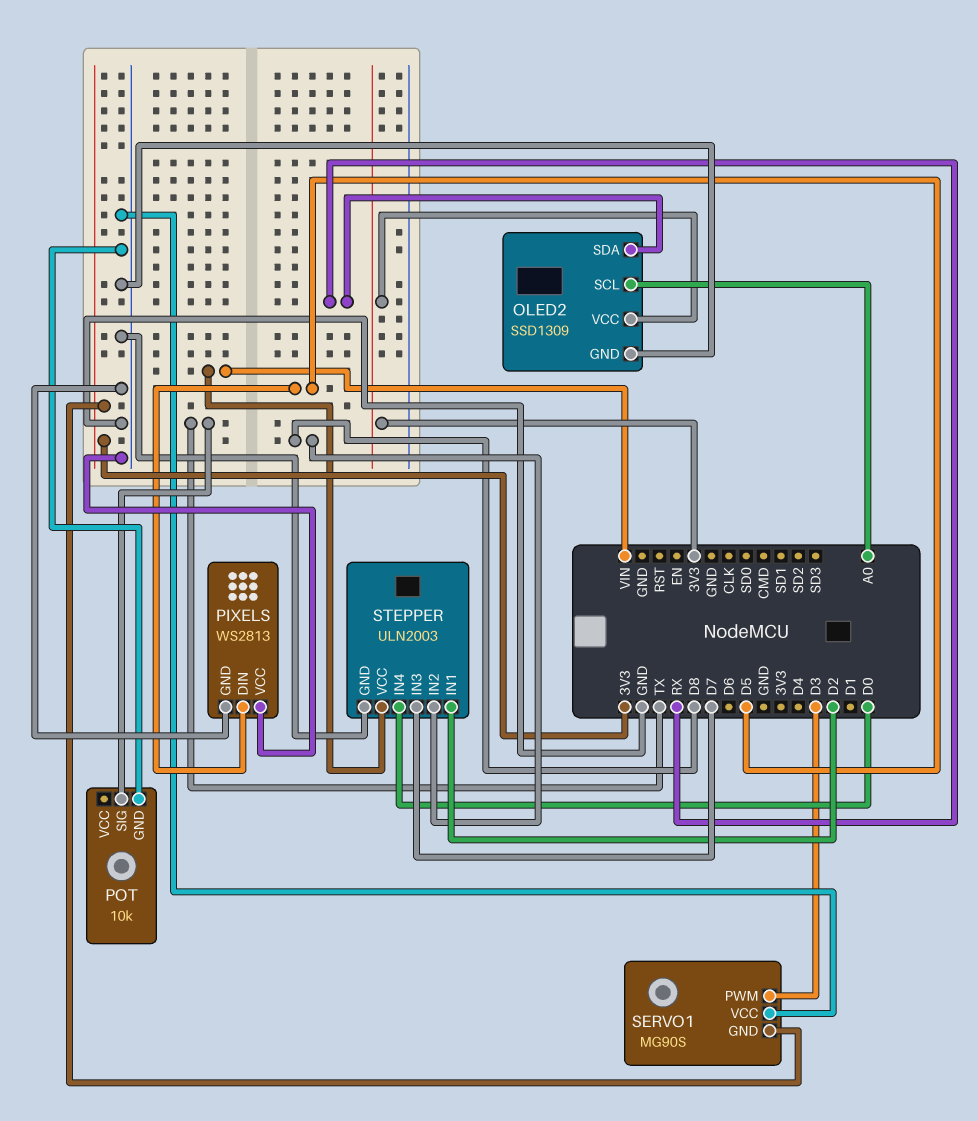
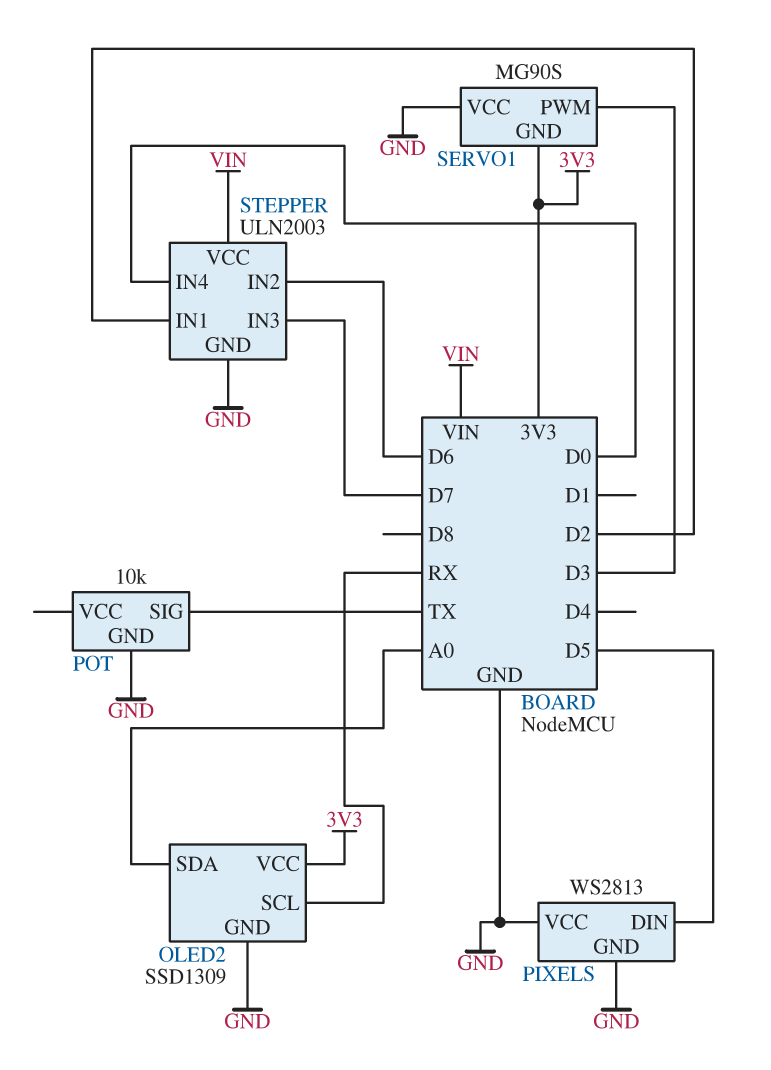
OLED2 pin SCL: A0 -> RX
OLED2 pin SDA: RX -> A0
STEPPER pin IN2: D8 -> D6

